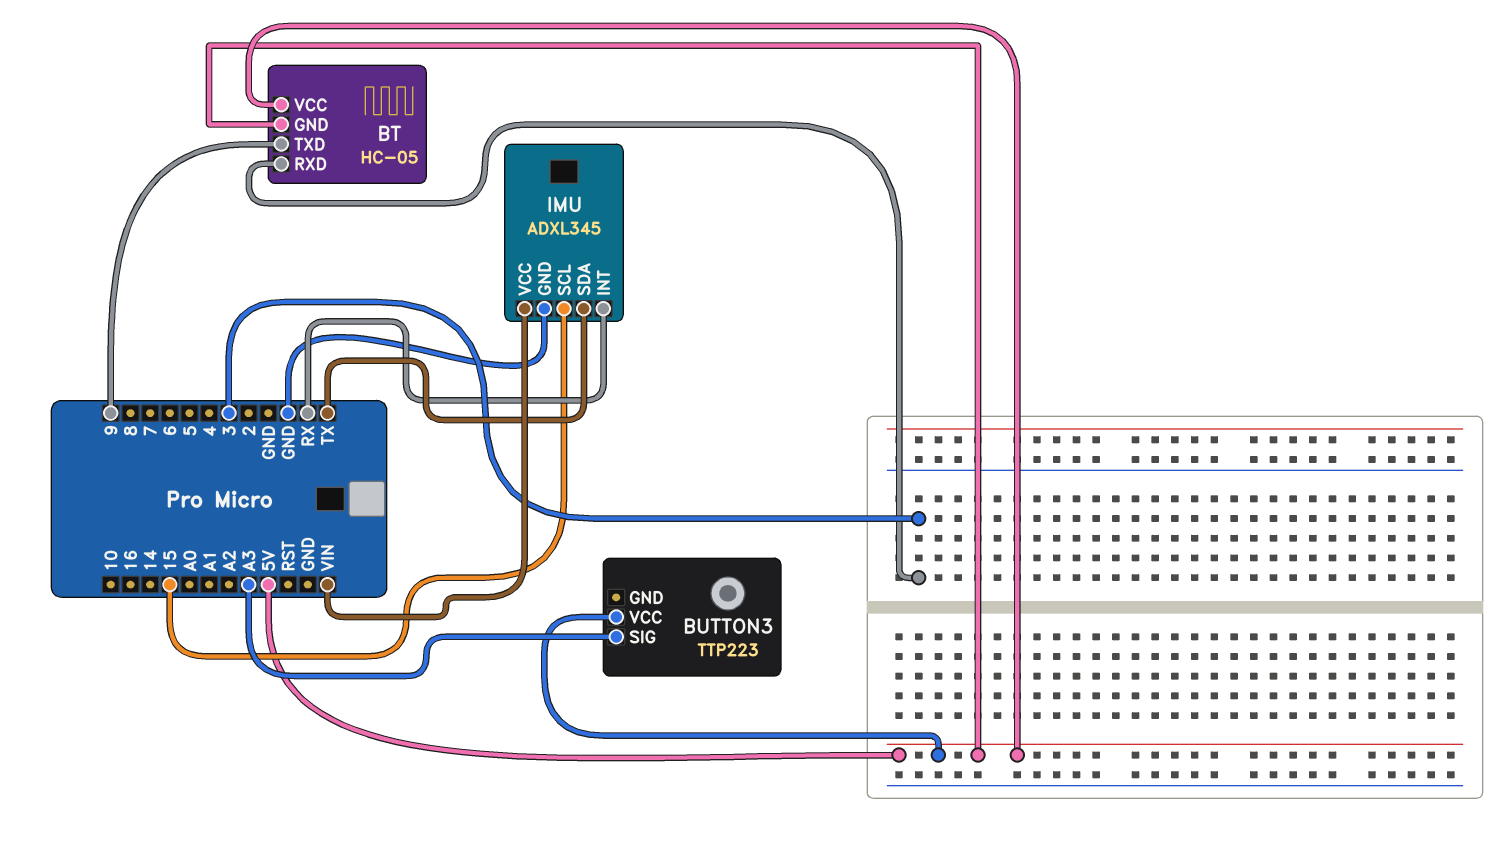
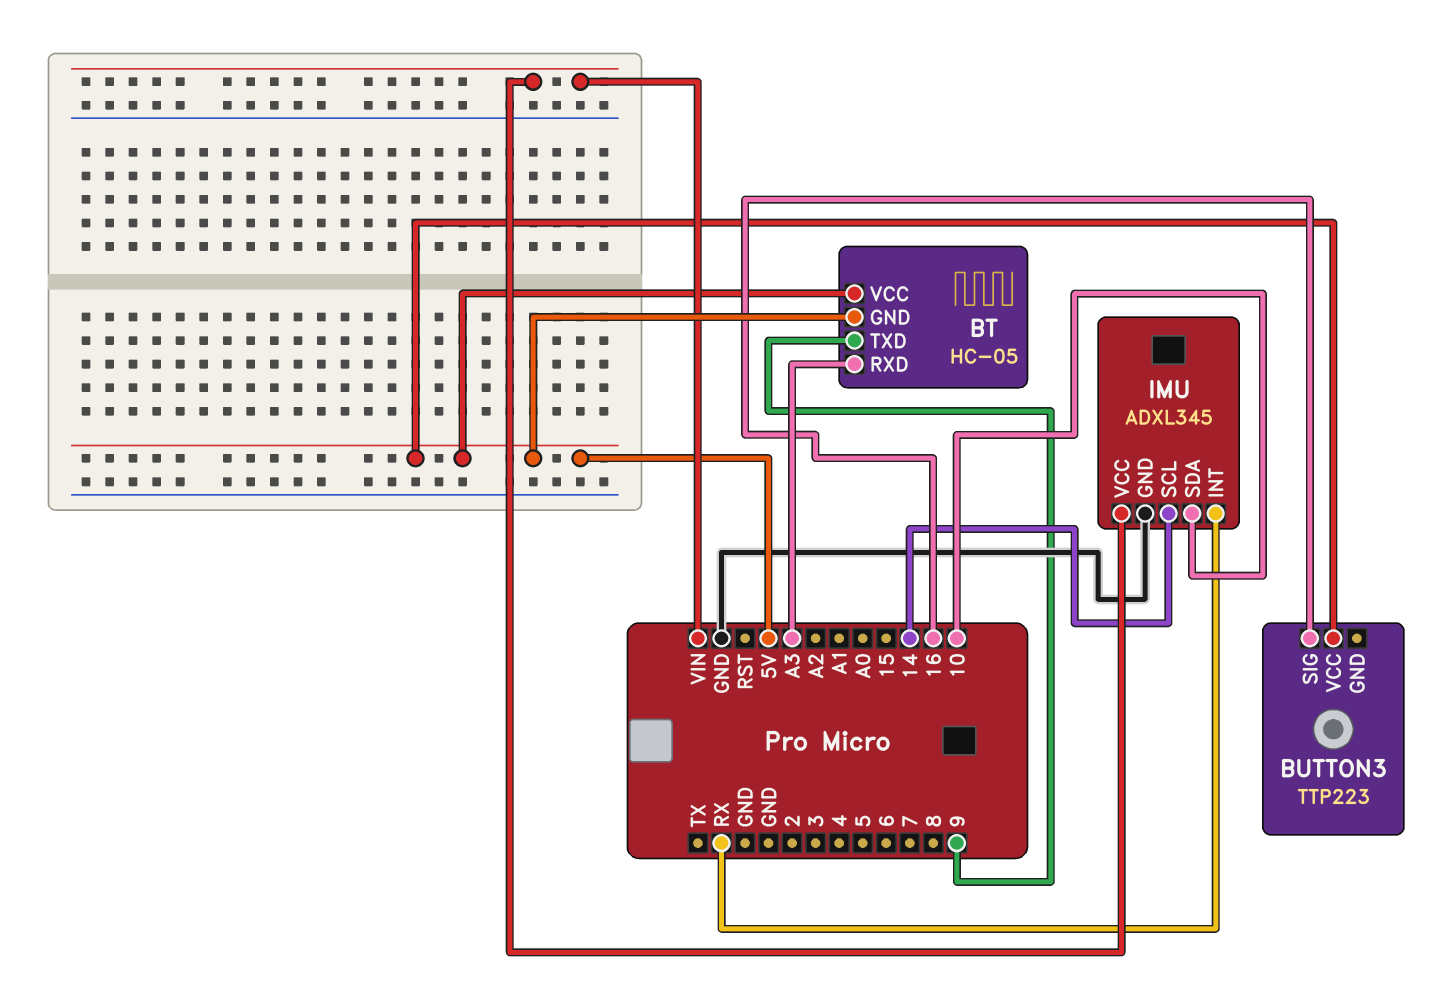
BT pin RXD: 3 -> A3
BUTTON3 pin SIG: A3 -> 16
IMU pin SCL: 15 -> 14
IMU pin SDA: TX -> 10

